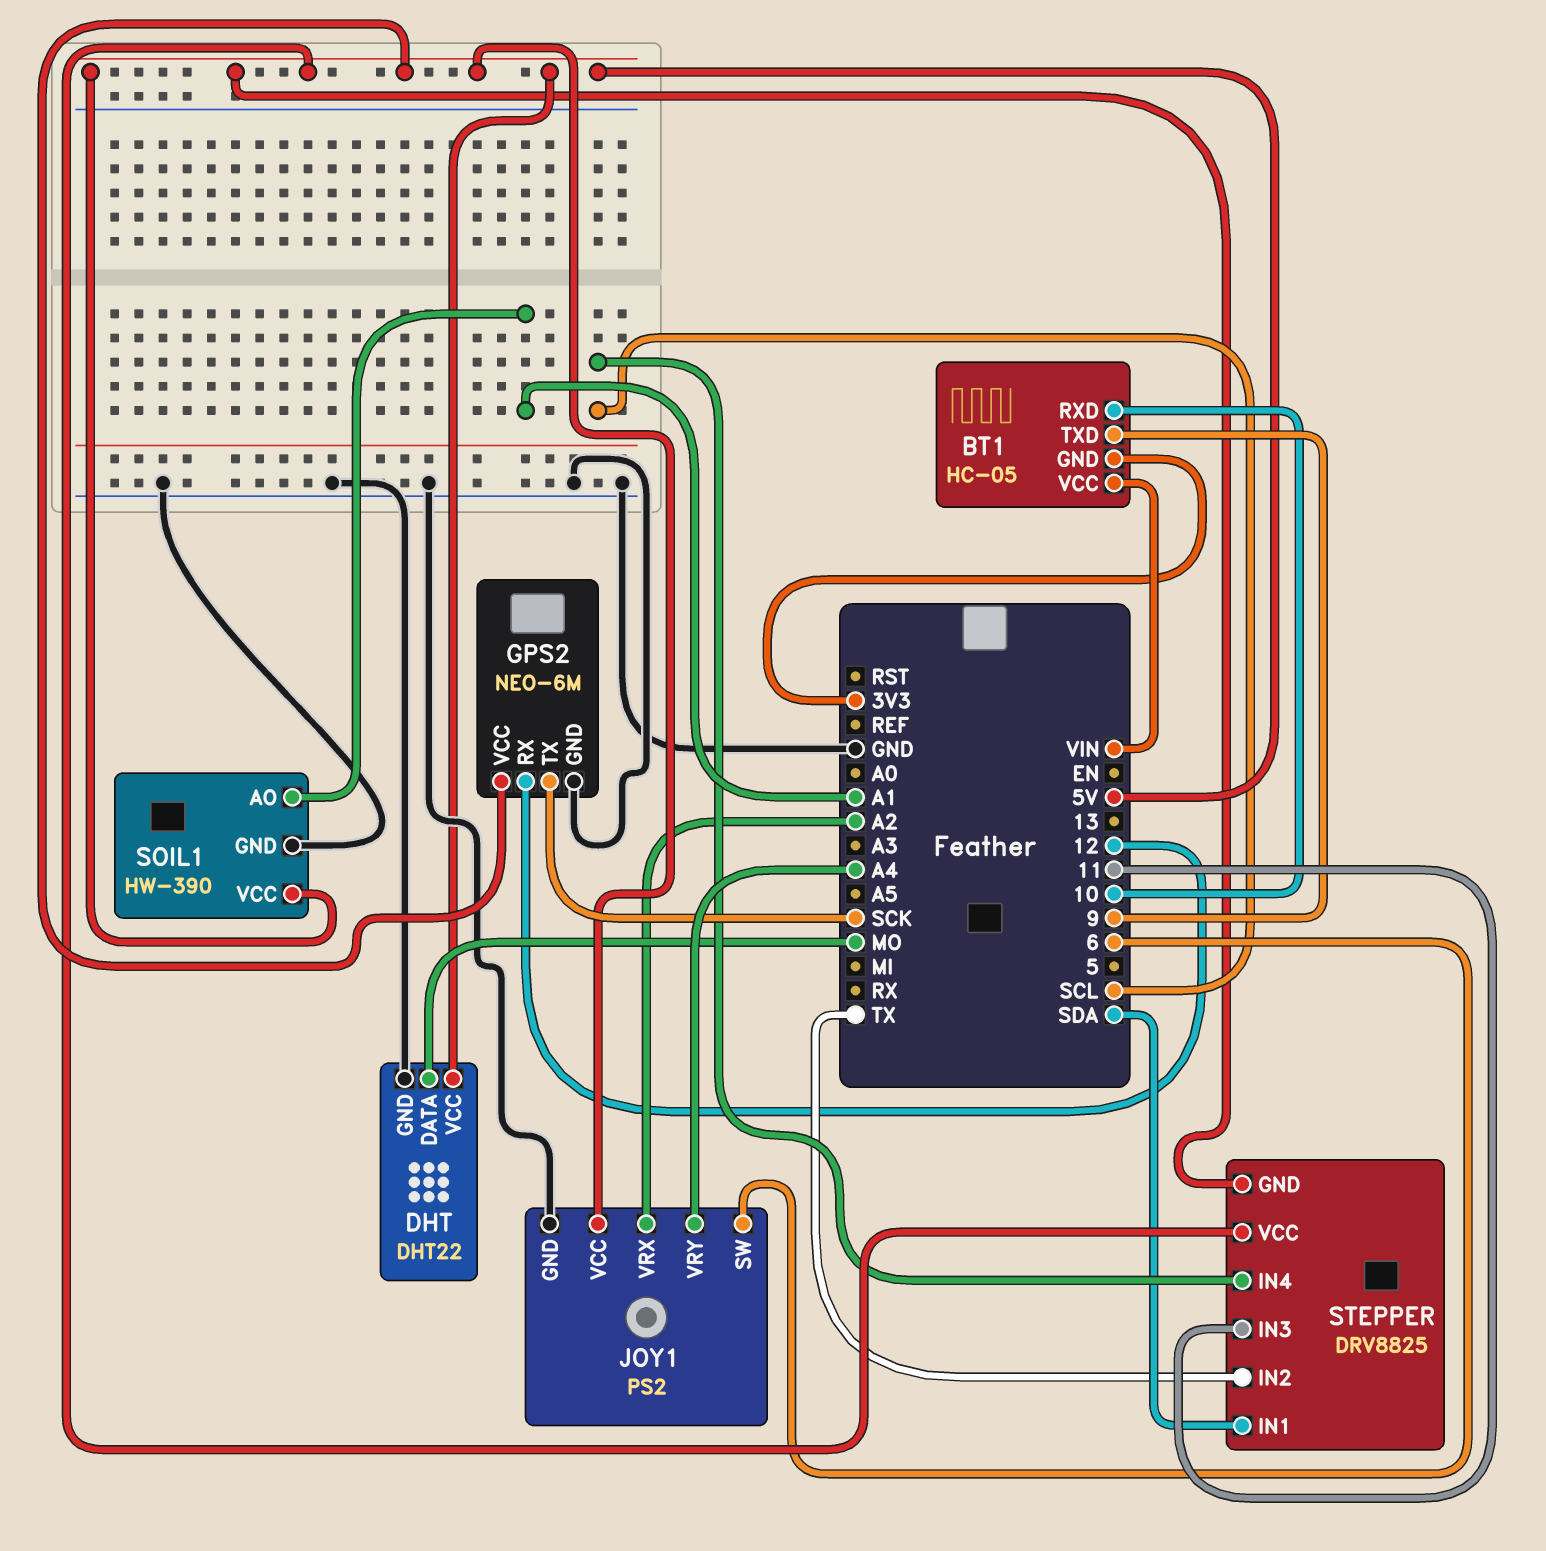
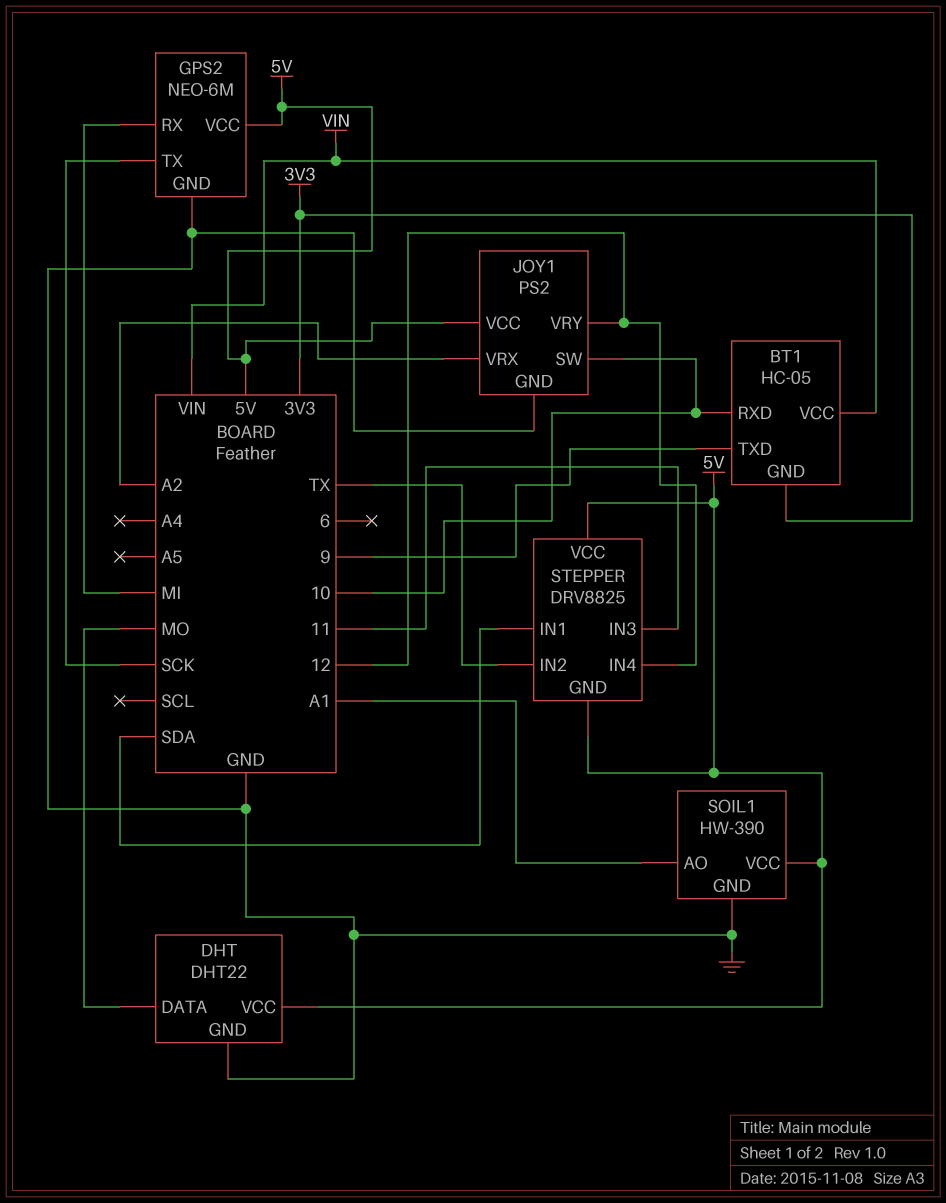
GPS2 pin RX: 12 -> MI
JOY1 pin SW: 6 -> 10
JOY1 pin VRY: A4 -> 12
STEPPER pin IN4: SCL -> 12

